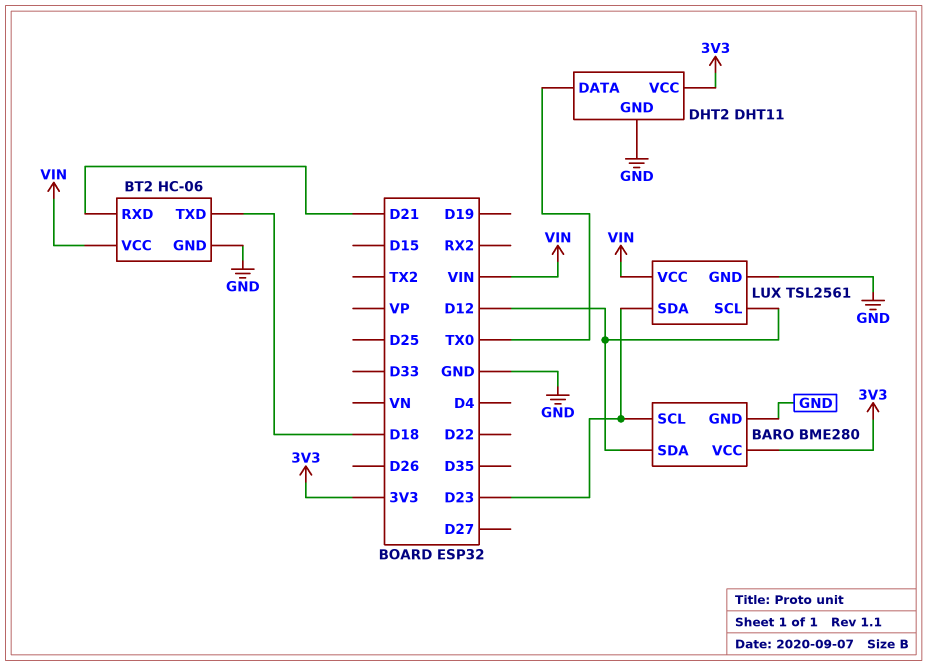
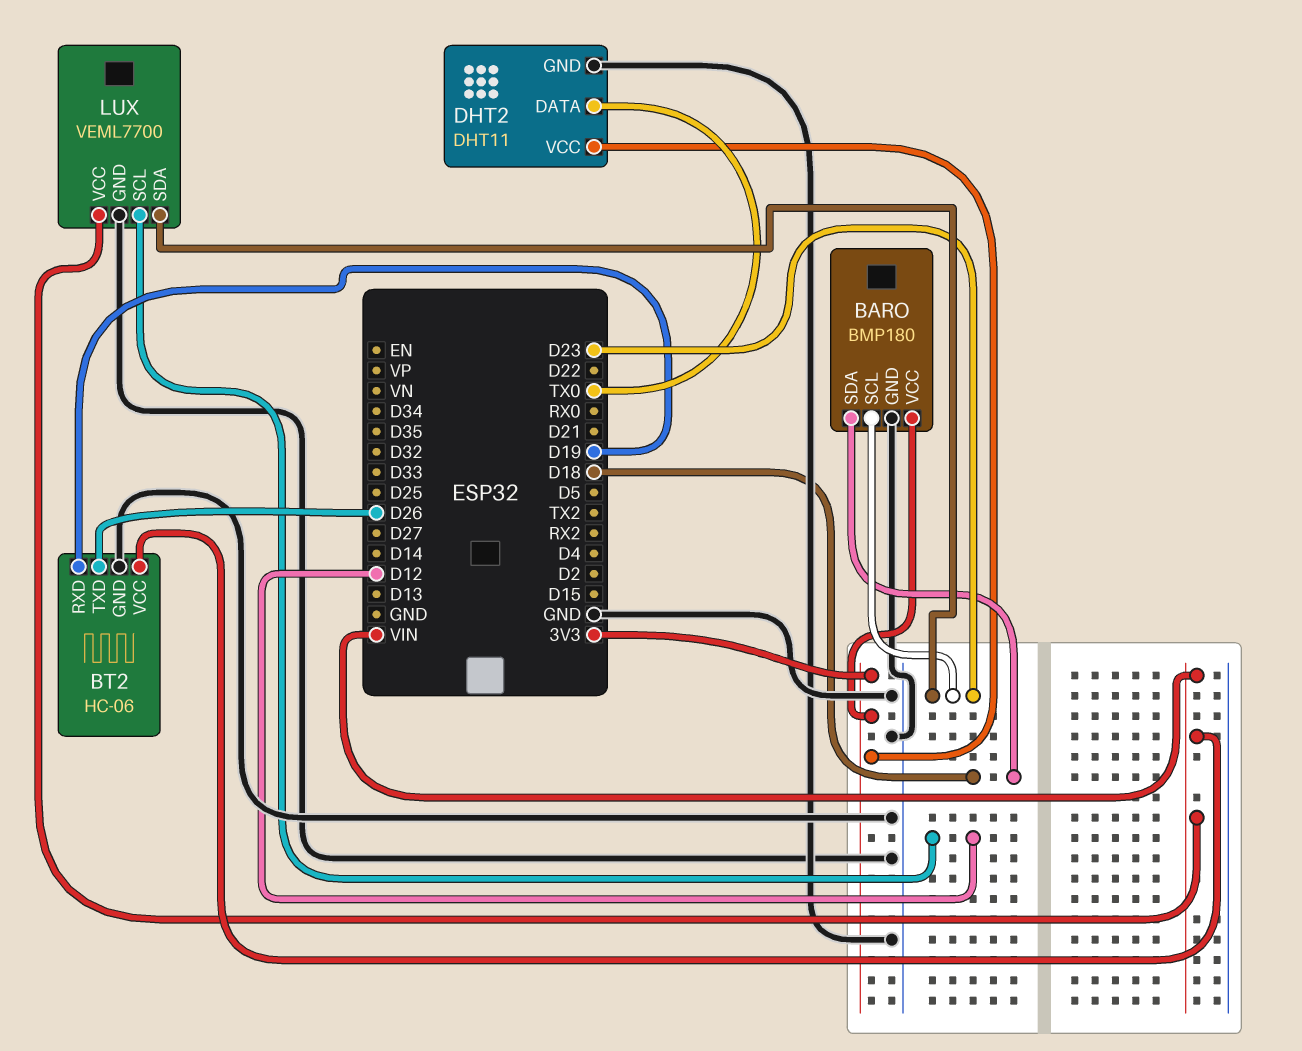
BARO: BME280 -> BMP180
BARO pin SDA: D12 -> D18
BT2 pin RXD: D21 -> D19
BT2 pin TXD: D18 -> D26
LUX: TSL2561 -> VEML7700

